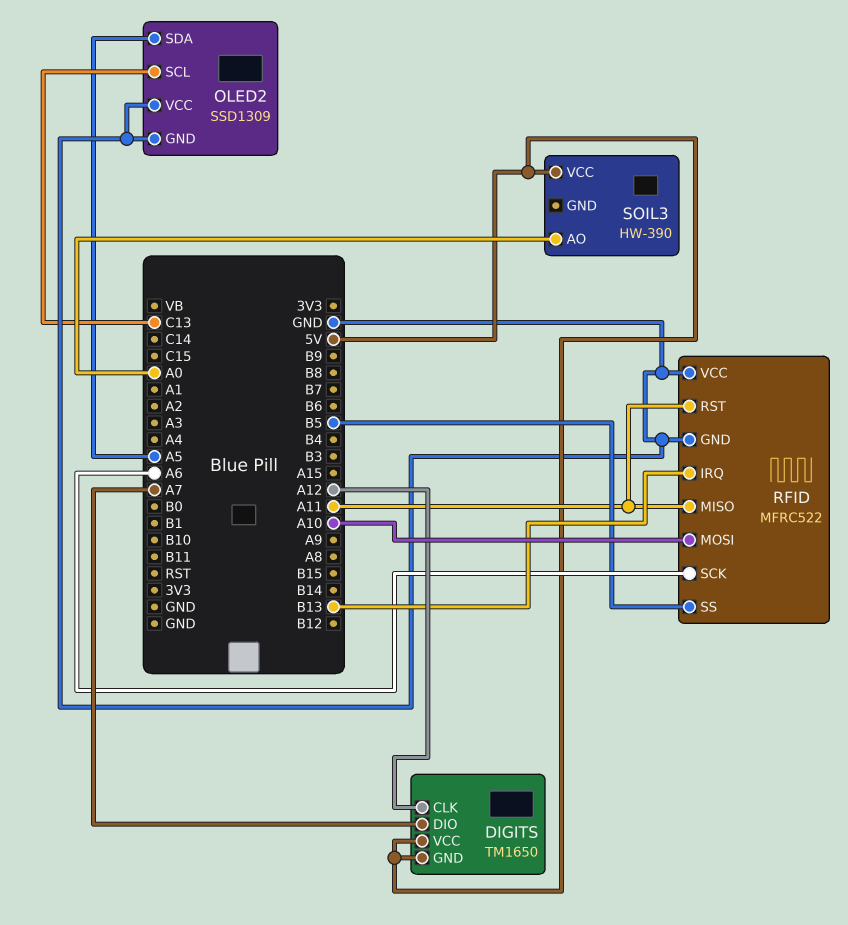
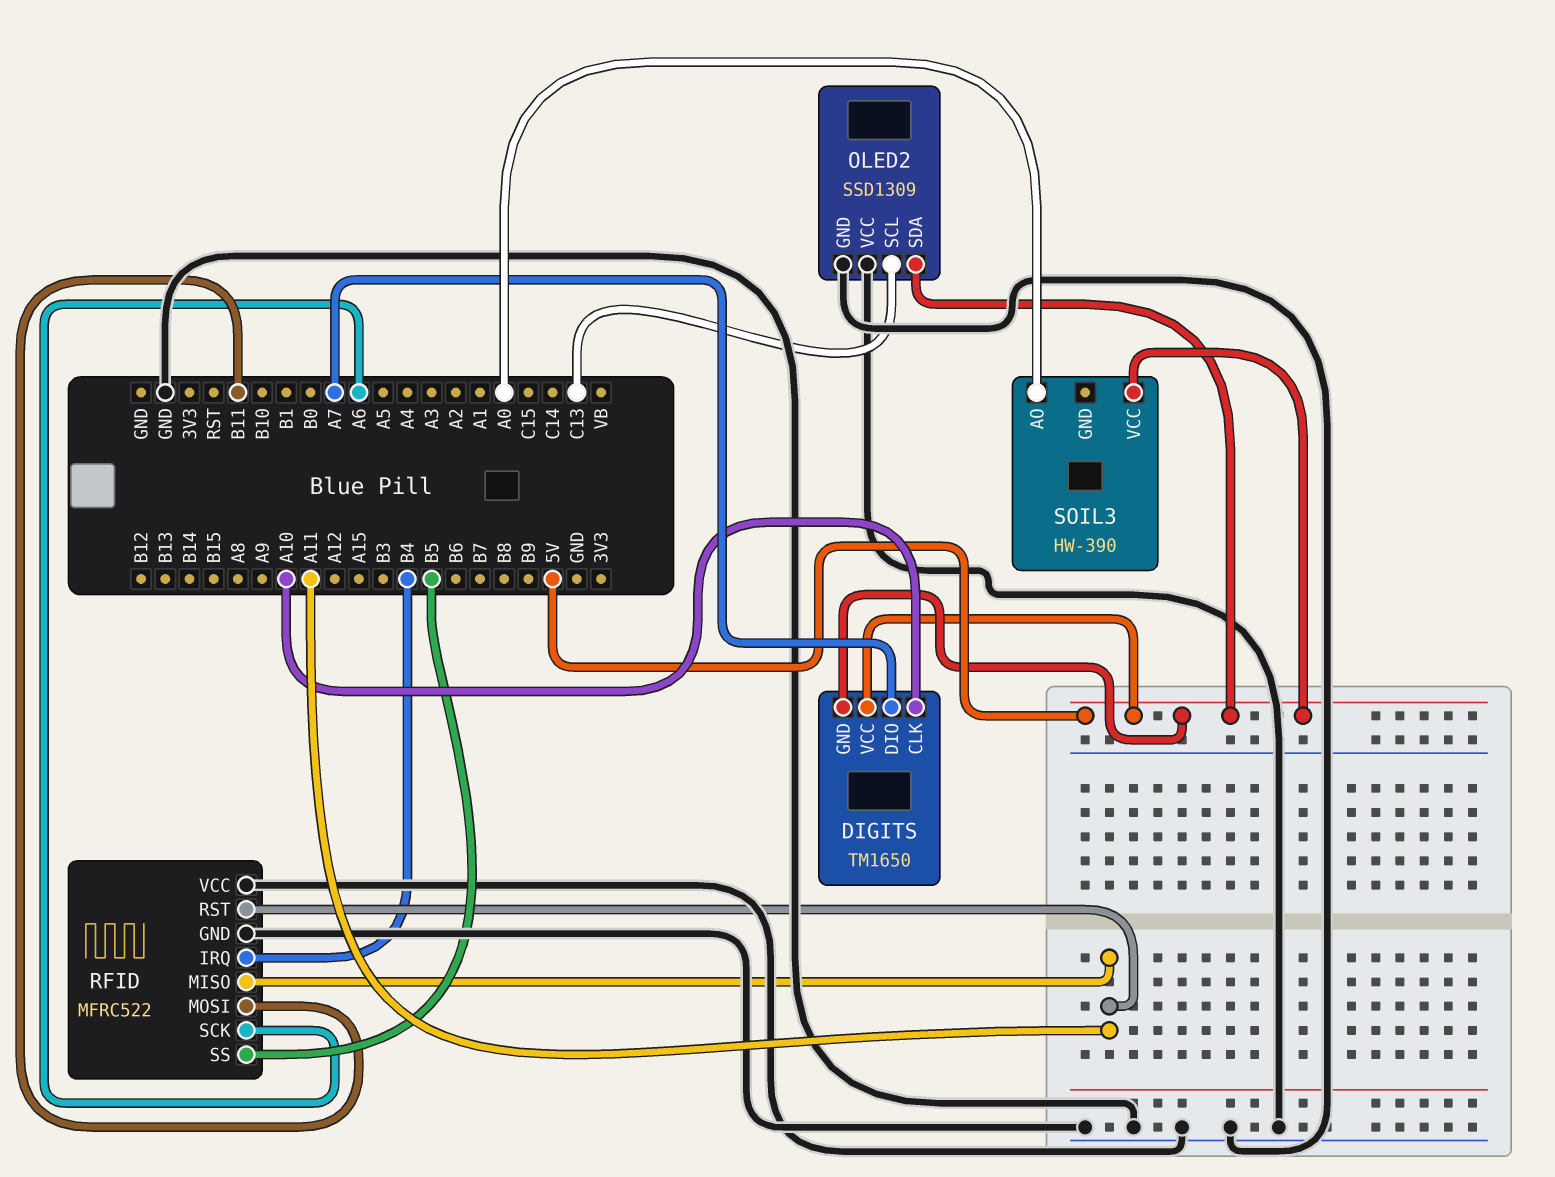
DIGITS pin CLK: A12 -> A10
OLED2 pin SDA: A5 -> 5V
RFID pin IRQ: B13 -> B4
RFID pin MOSI: A10 -> B11

